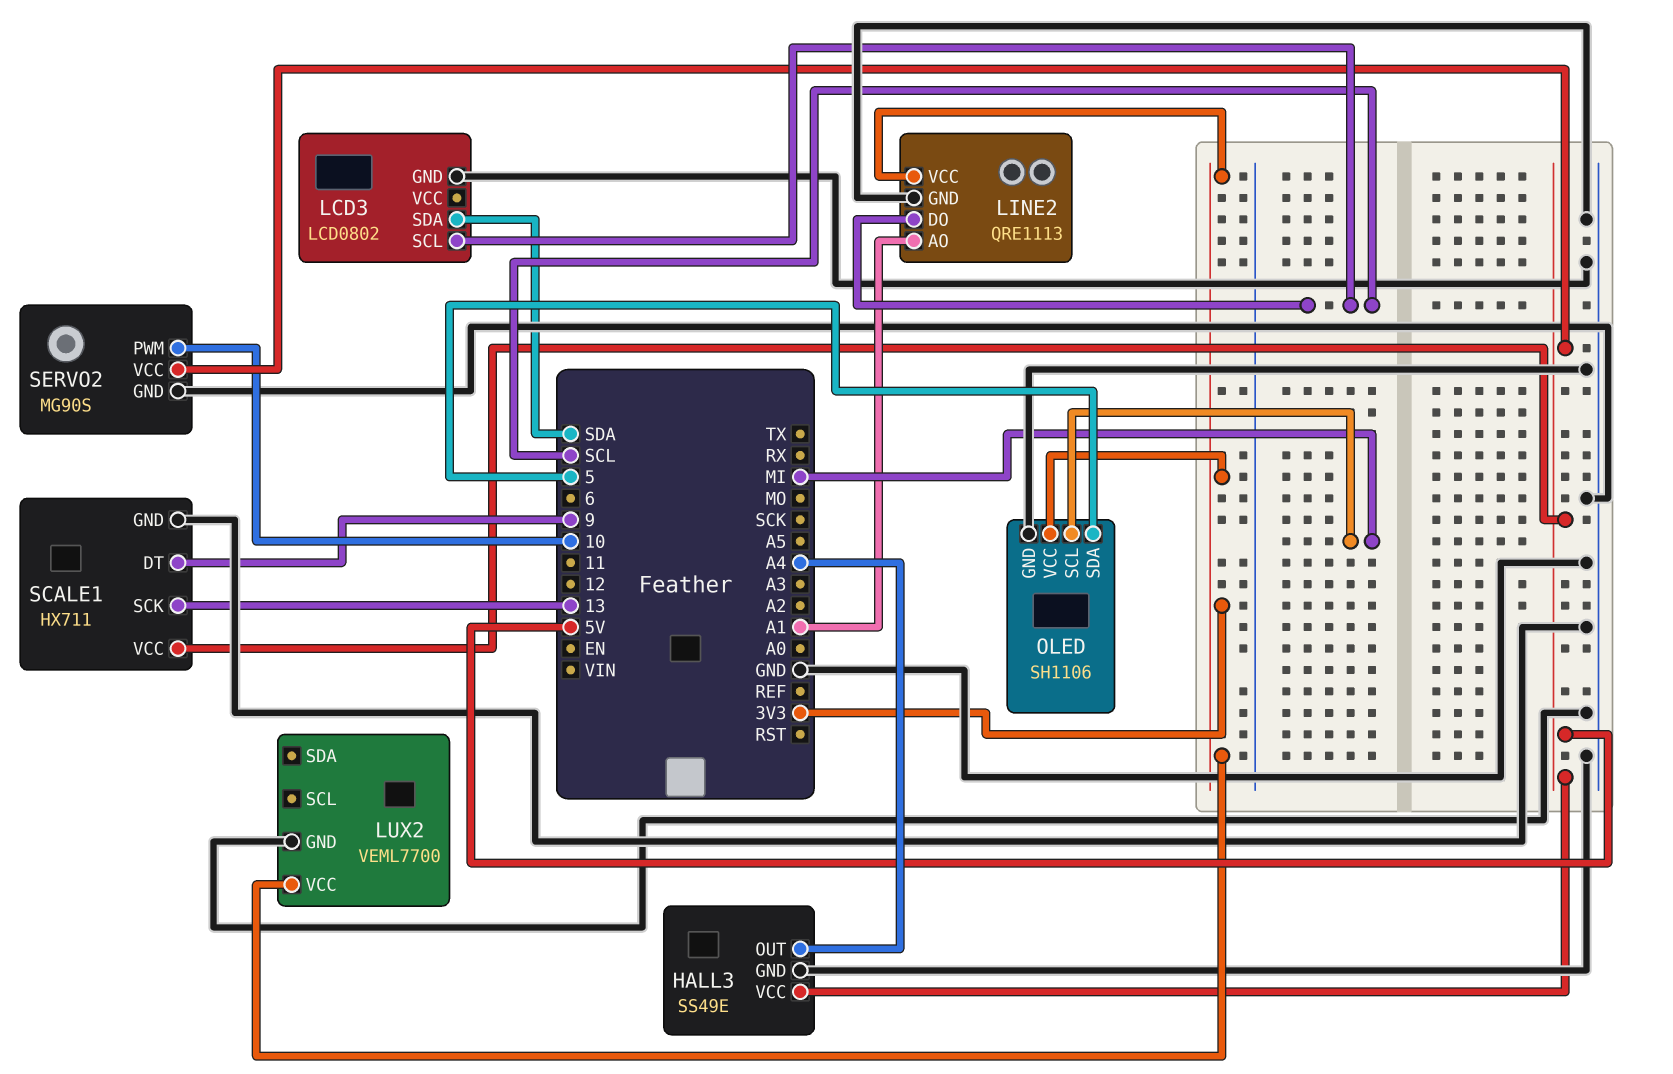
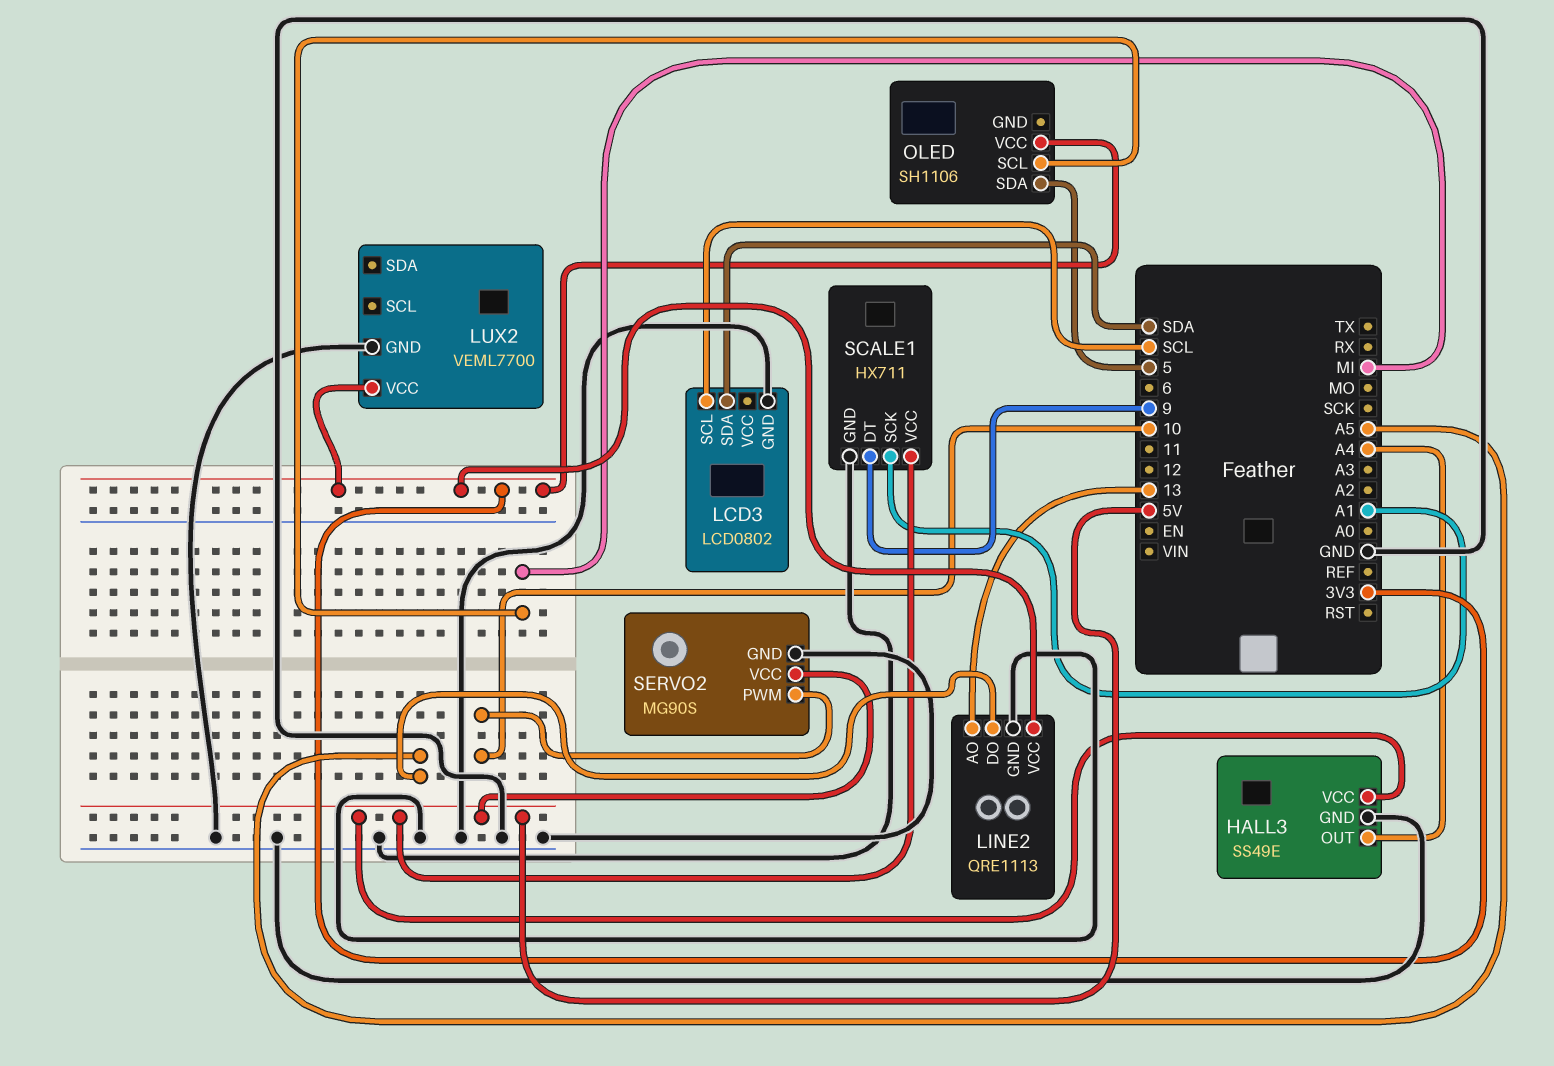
LINE2 pin AO: A1 -> 13
LINE2 pin DO: SCL -> A5
OLED pin GND: GND -> none
SCALE1 pin SCK: 13 -> A1

